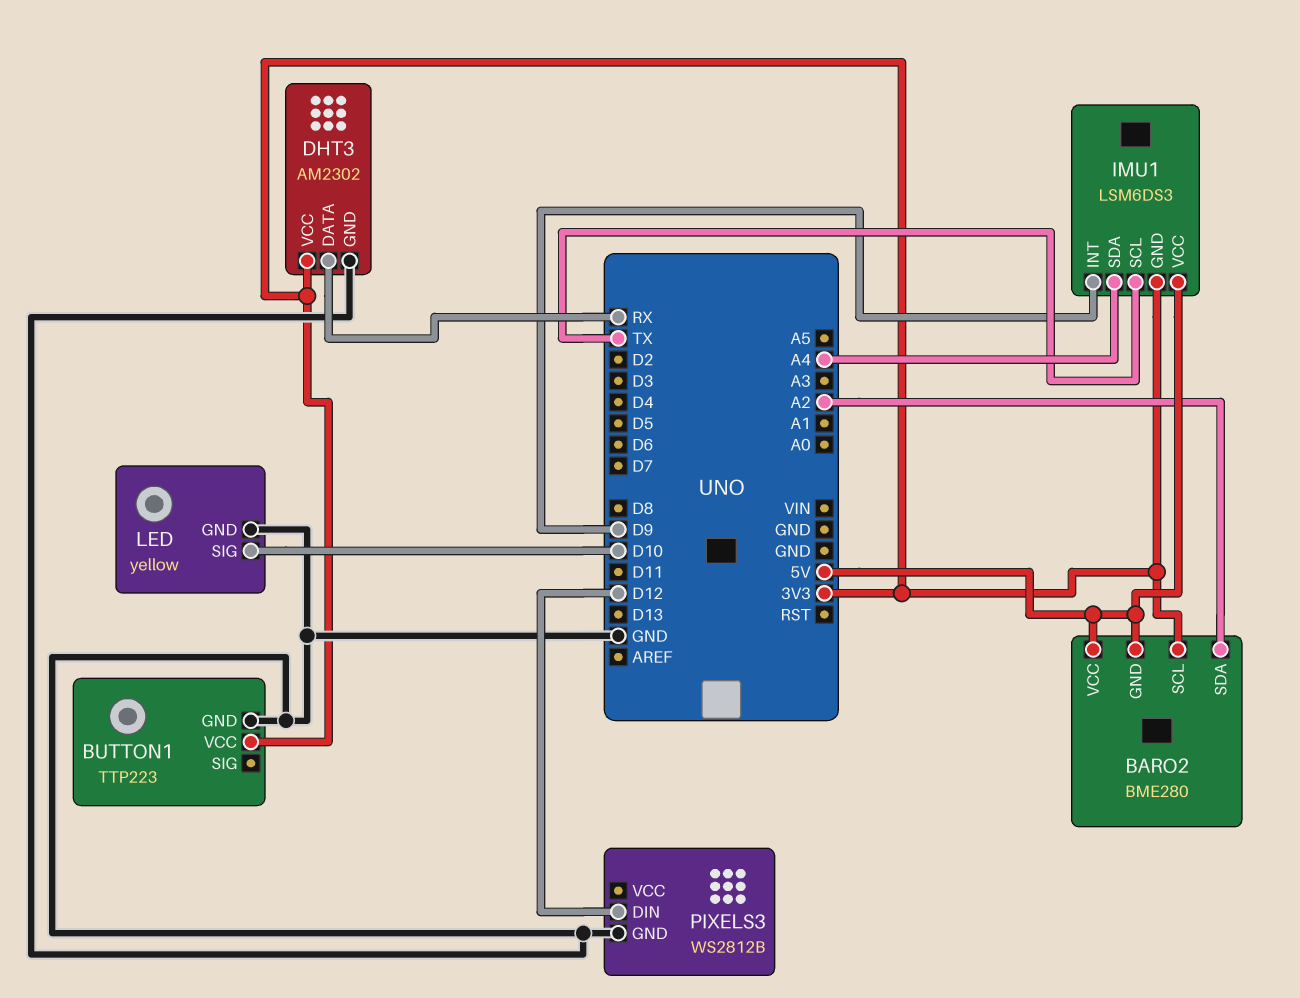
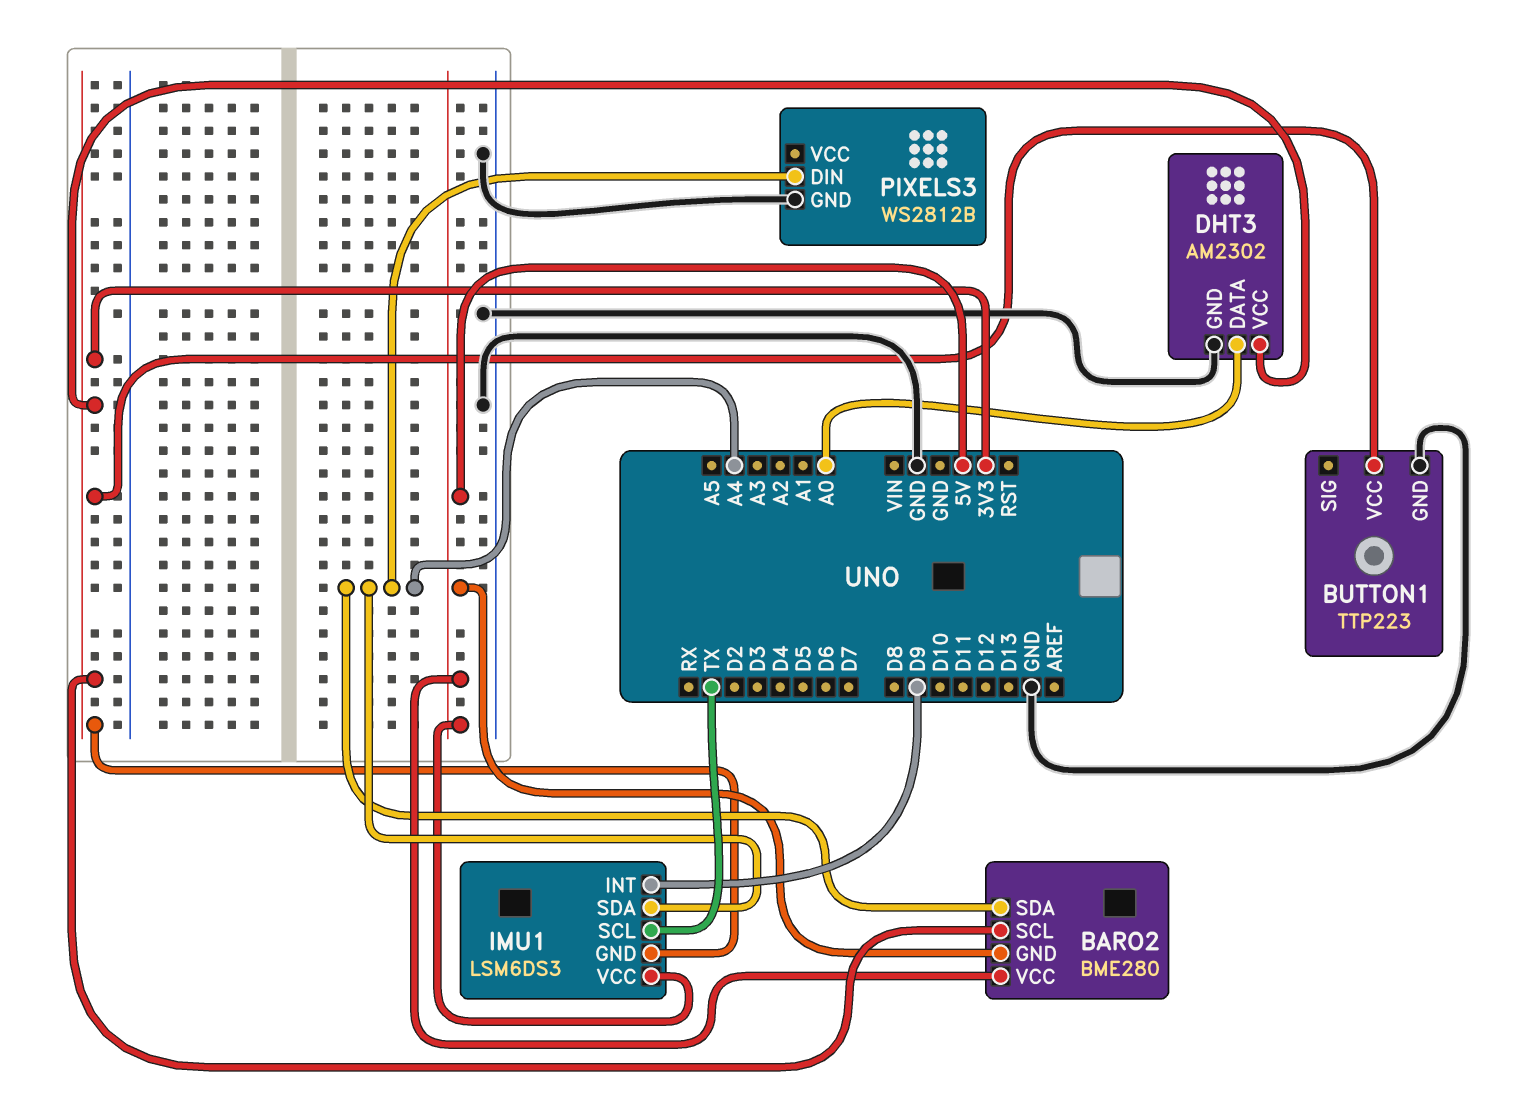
BARO2 pin SDA: A2 -> A4
DHT3 pin DATA: RX -> A0
LED: yellow -> none
LED pin GND: GND -> none
LED pin SIG: D10 -> none
PIXELS3 pin DIN: D12 -> A4

